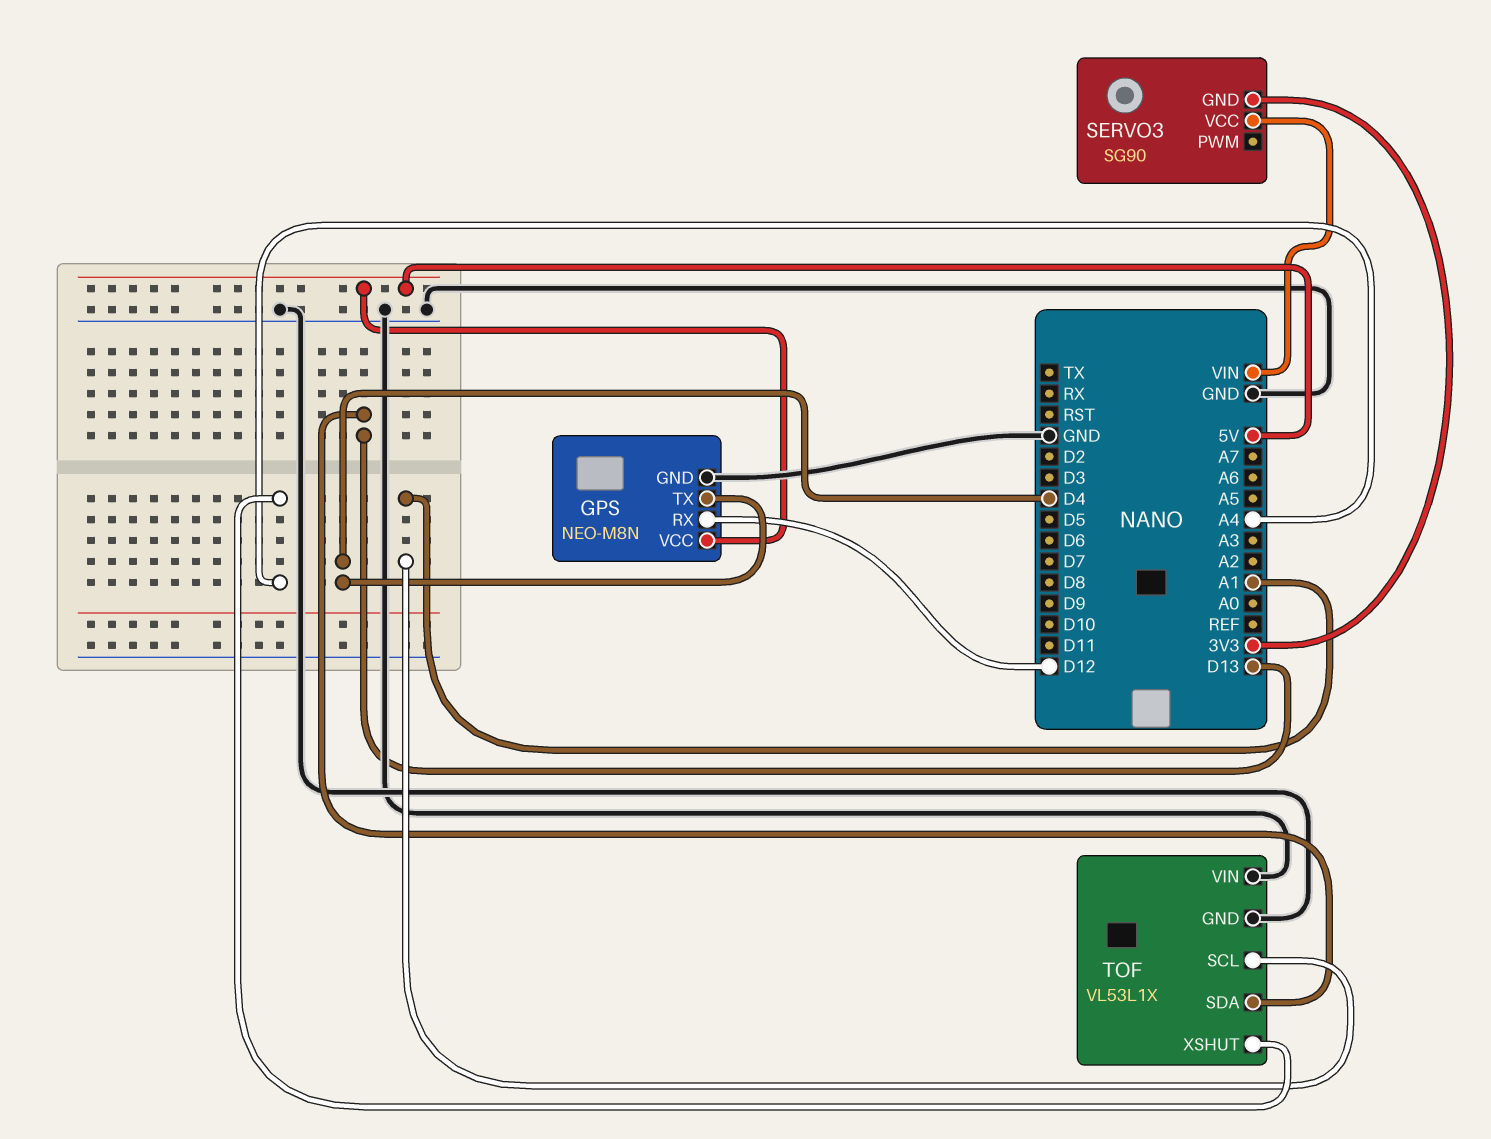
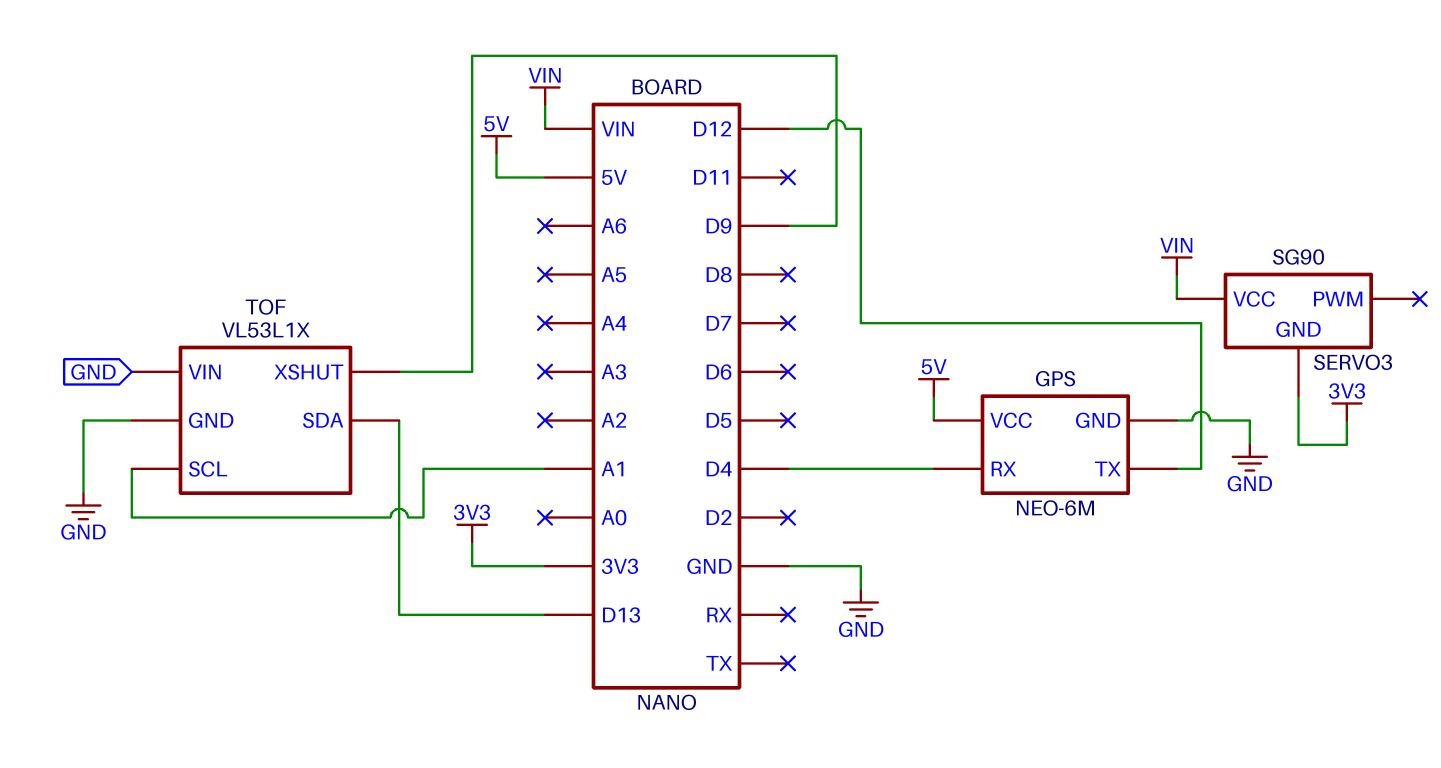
GPS: NEO-M8N -> NEO-6M
GPS pin RX: D12 -> D4
GPS pin TX: D4 -> D12
TOF pin XSHUT: A4 -> D9

